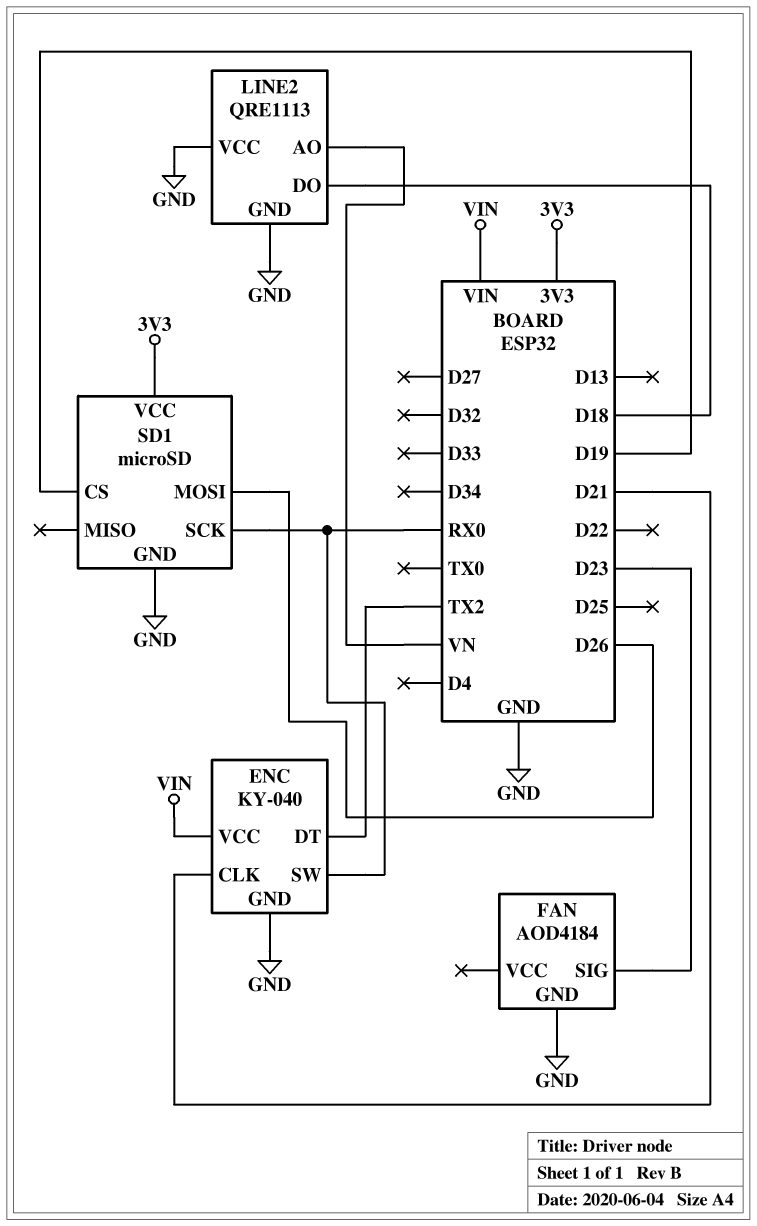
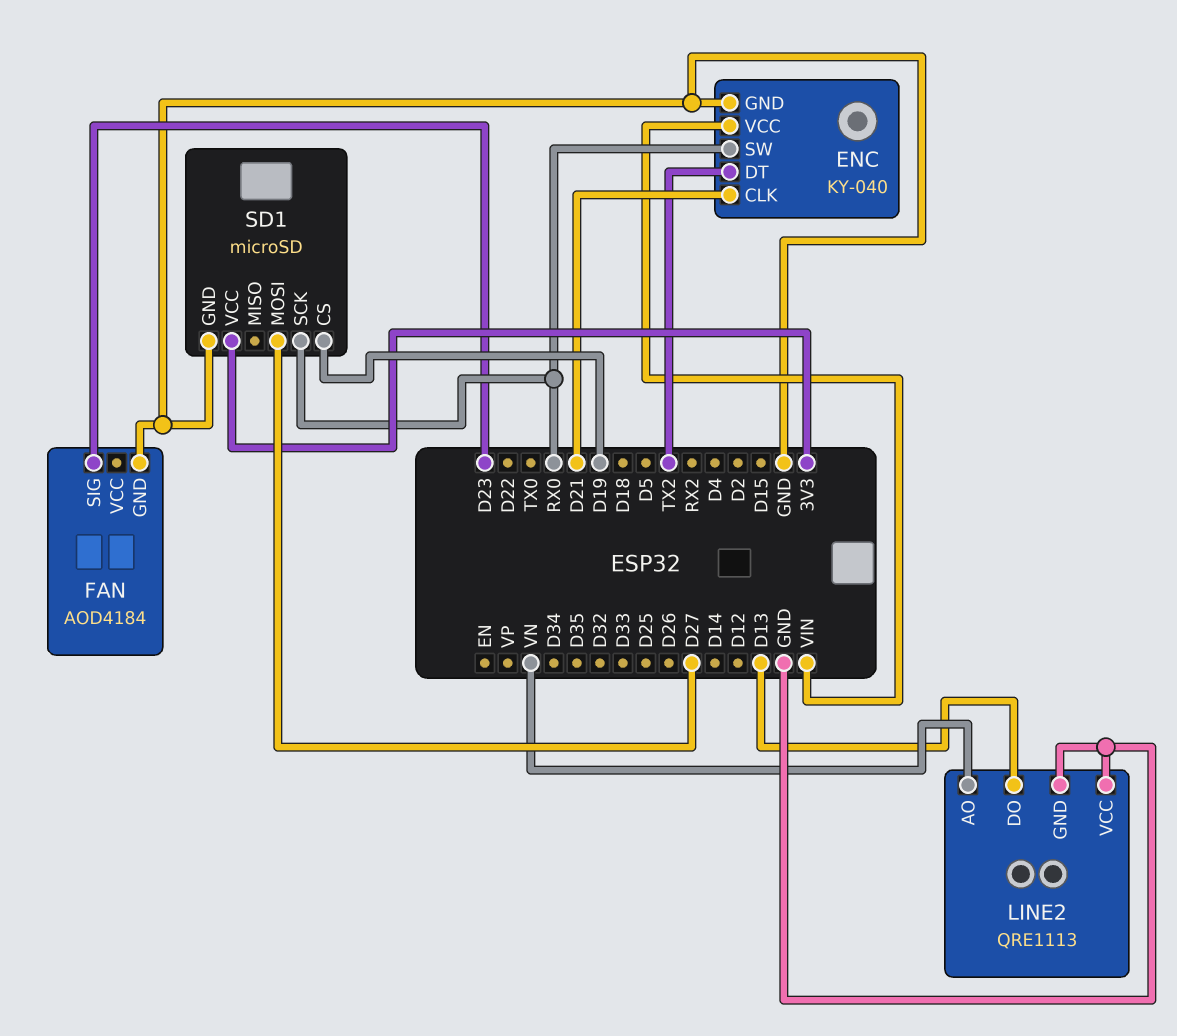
LINE2 pin DO: D18 -> D13
SD1 pin MOSI: D26 -> D27

